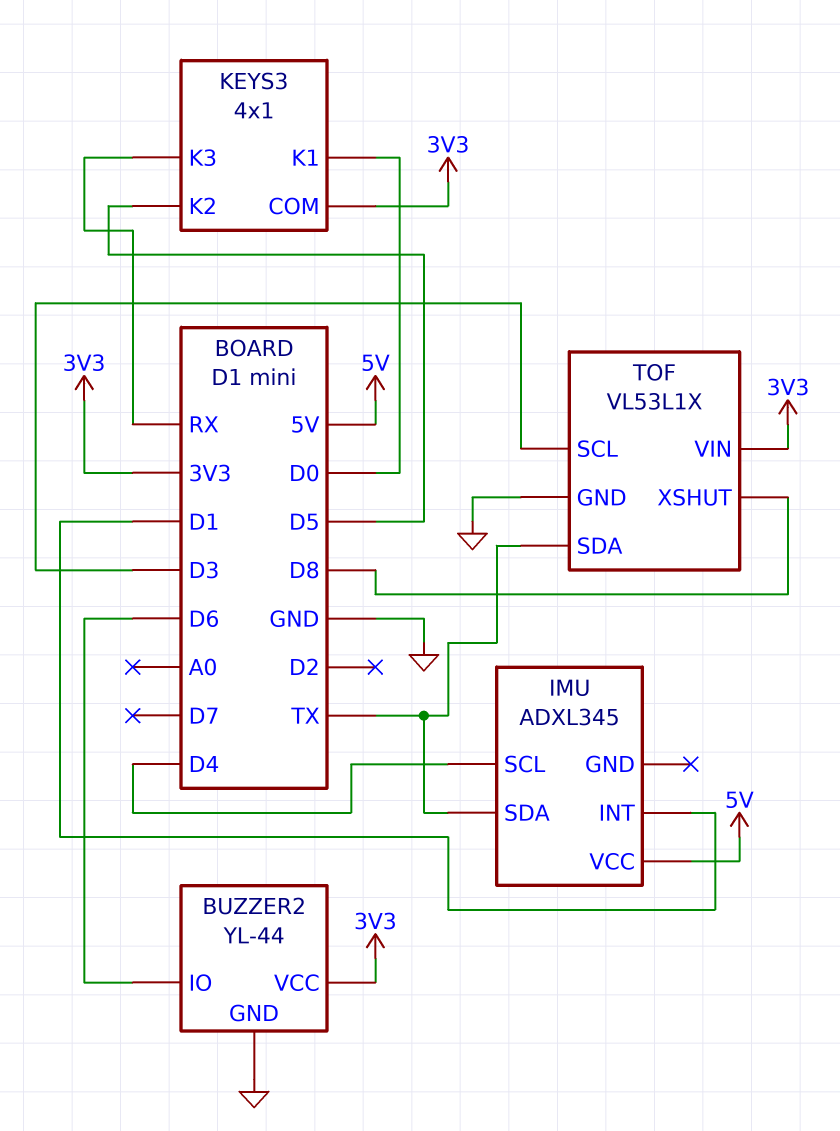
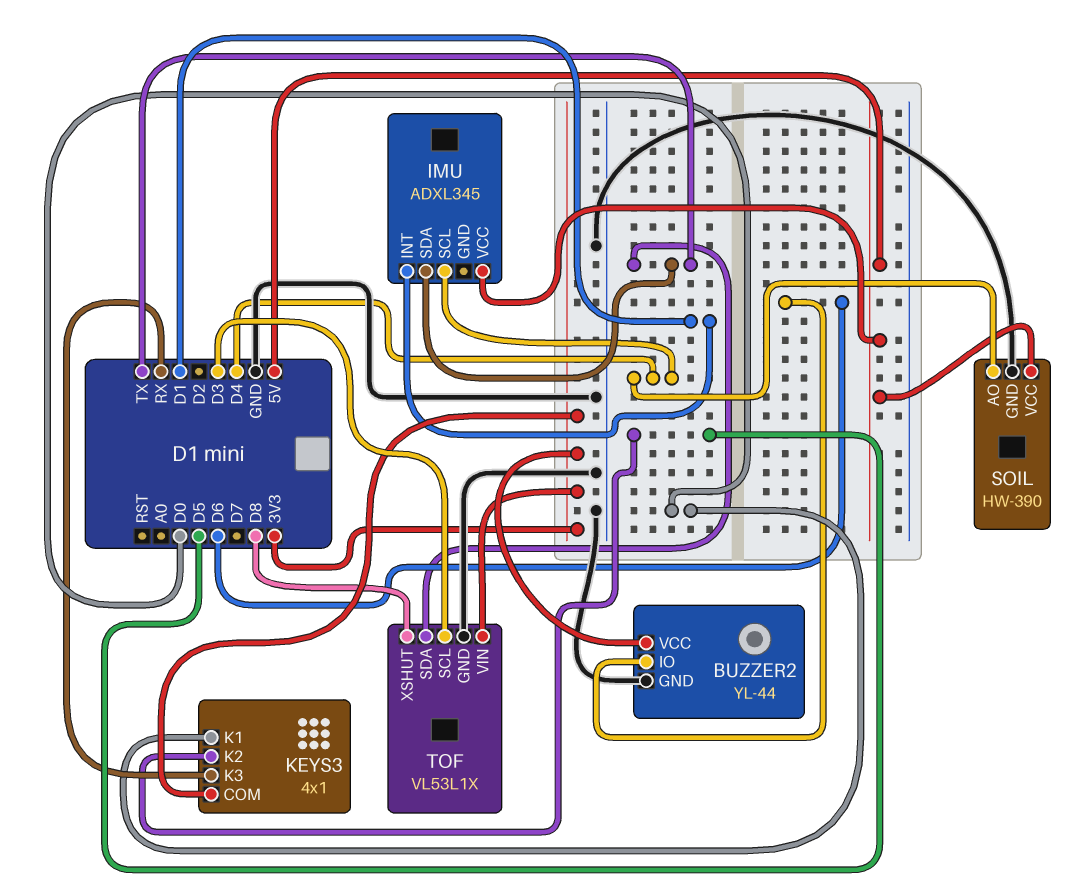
SOIL: none -> HW-390
SOIL pin AO: none -> D4
SOIL pin GND: none -> GND
SOIL pin VCC: none -> 5V

